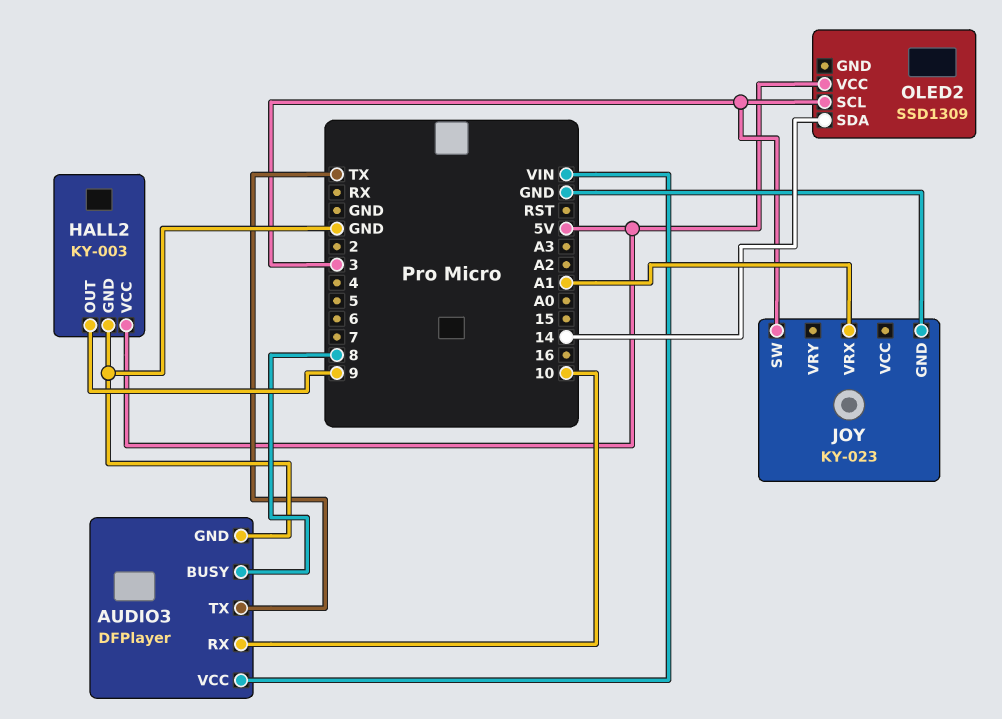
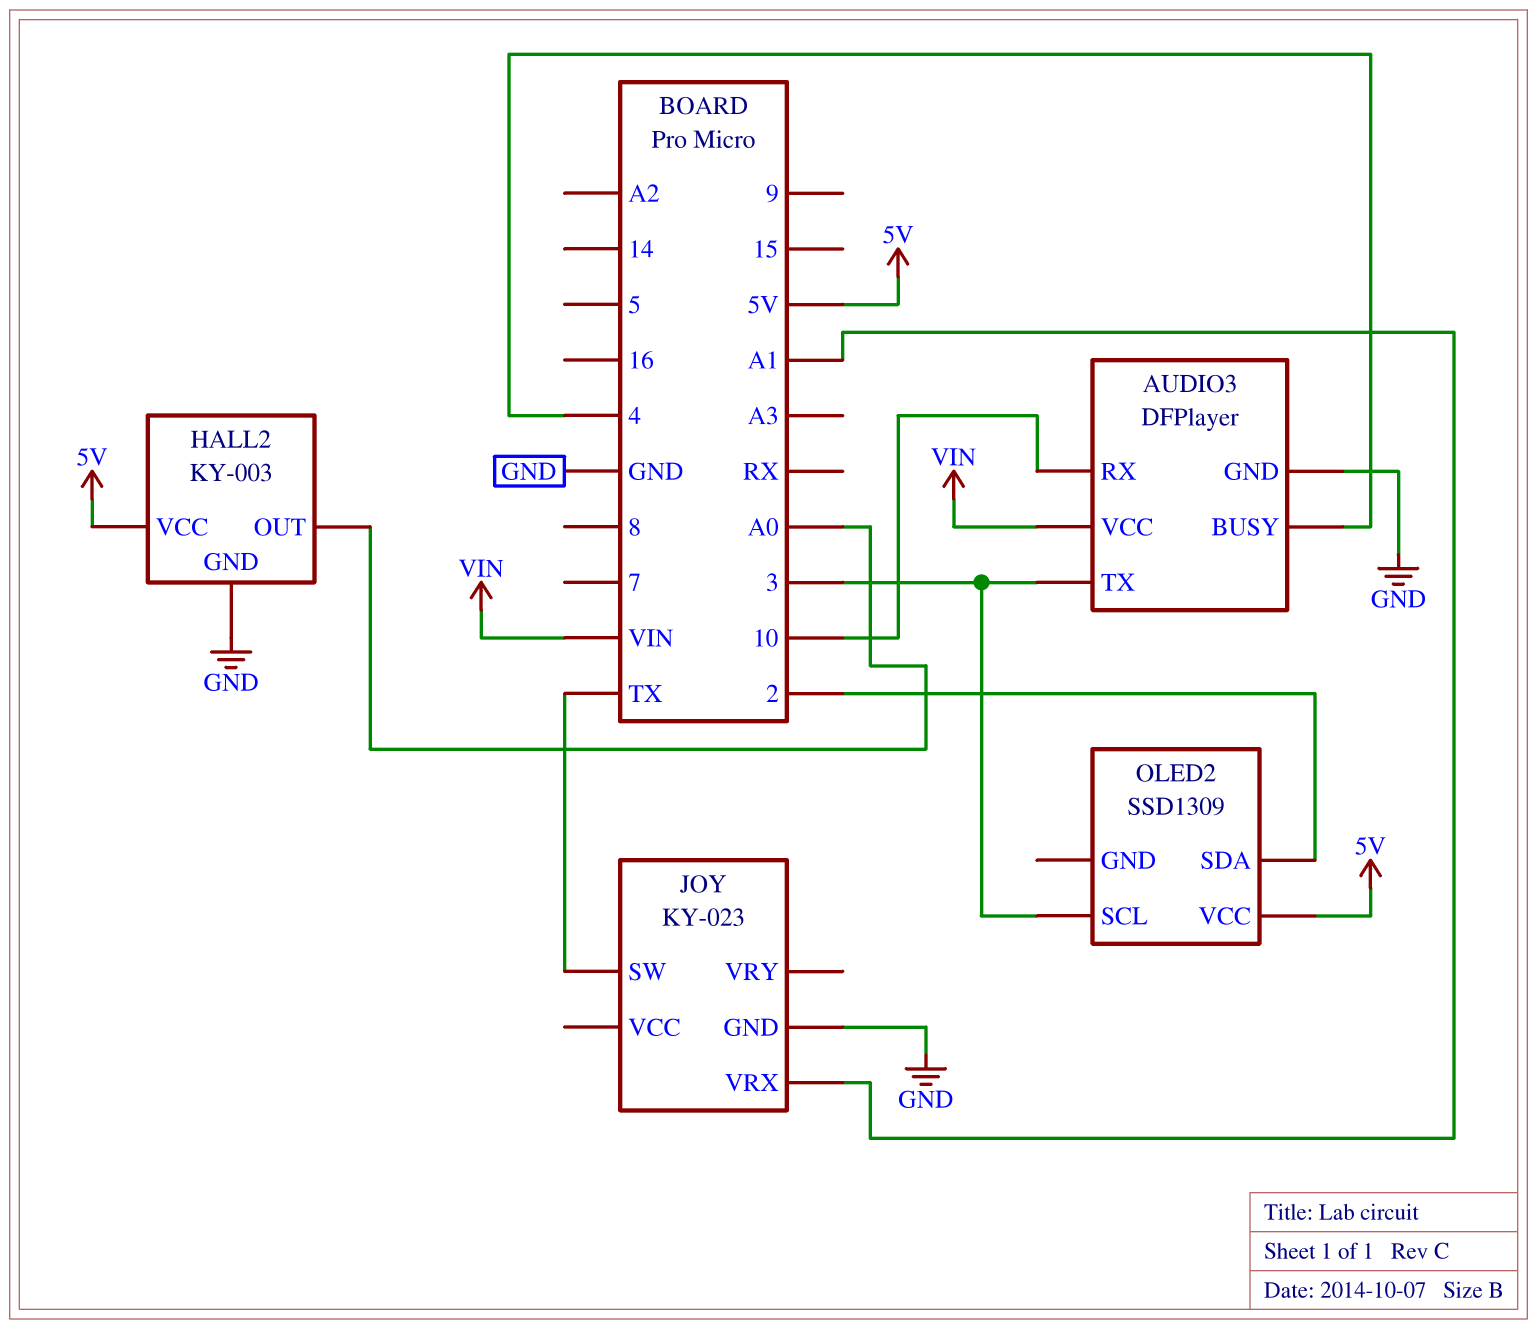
AUDIO3 pin BUSY: 8 -> 4
AUDIO3 pin TX: TX -> 3
HALL2 pin OUT: 9 -> A0
JOY pin SW: 3 -> TX
OLED2 pin SDA: 14 -> 2

